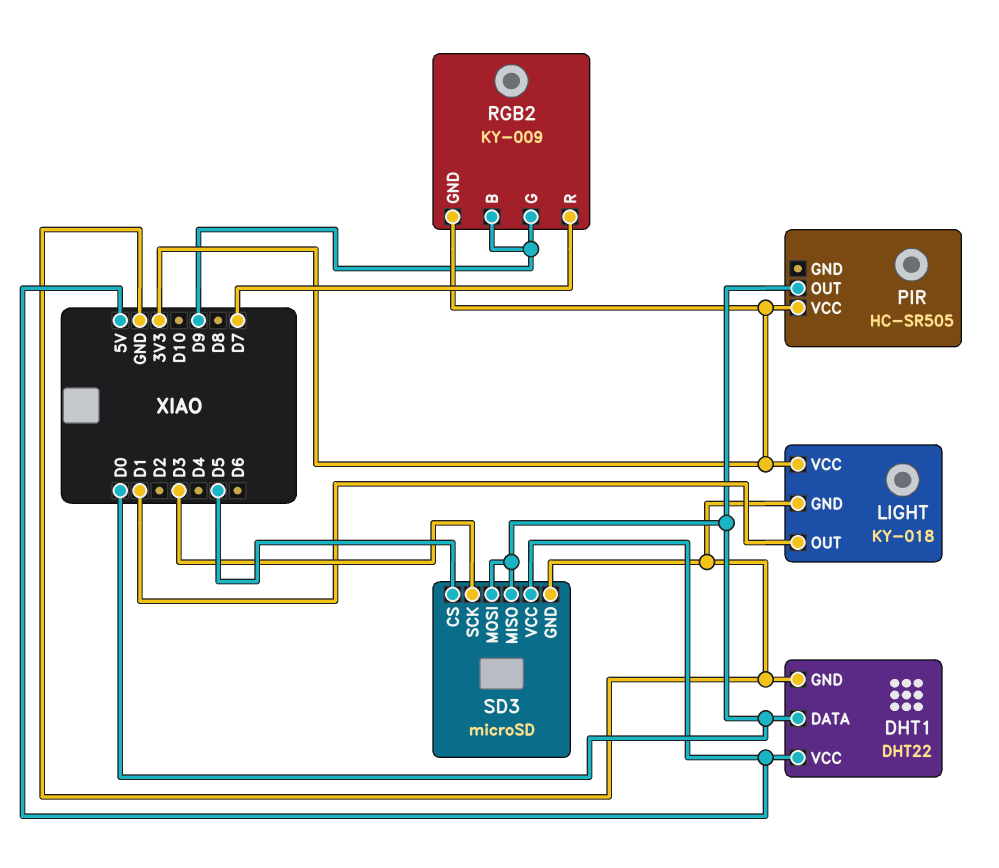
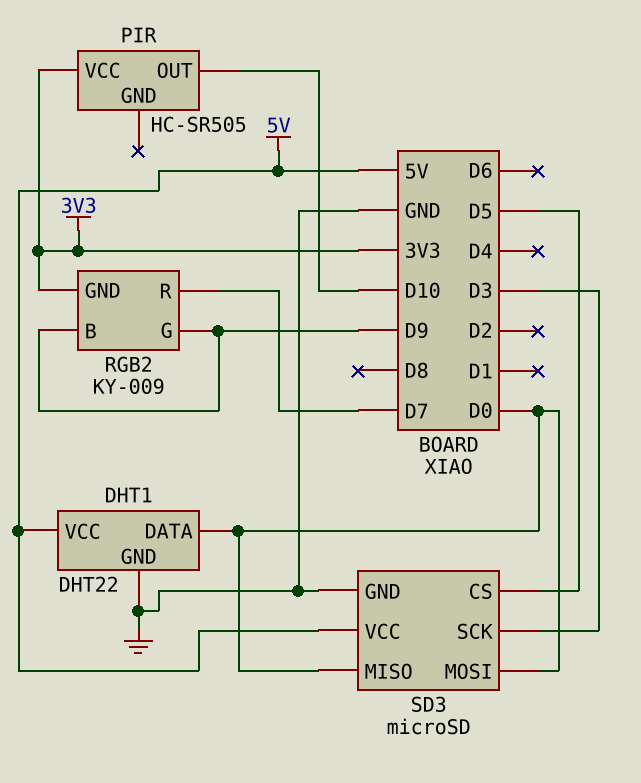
LIGHT: KY-018 -> none
LIGHT pin GND: GND -> none
LIGHT pin OUT: D1 -> none
LIGHT pin VCC: 3V3 -> none
PIR pin OUT: D0 -> D10

